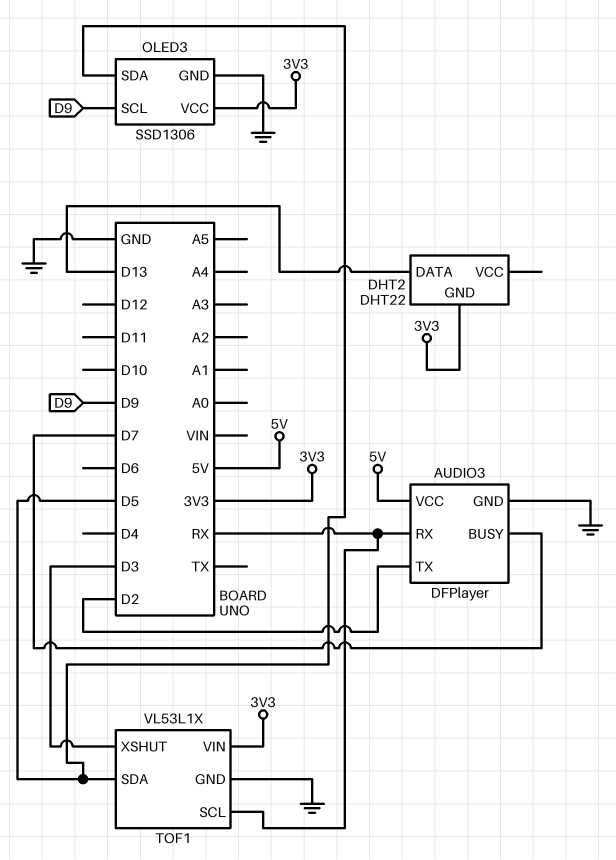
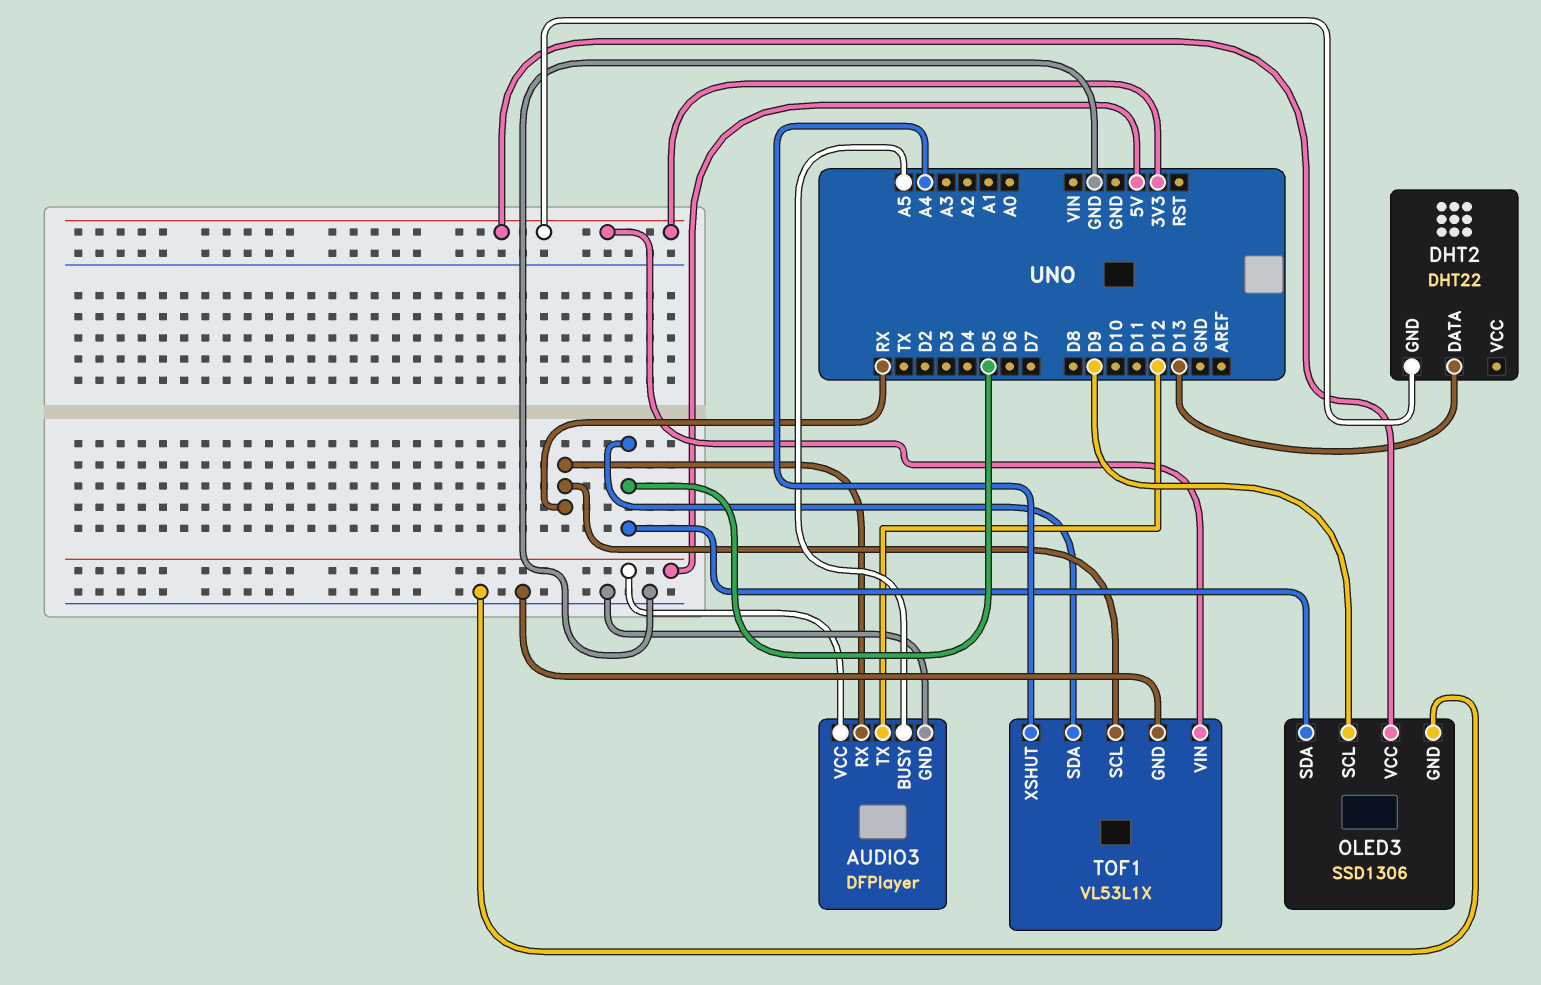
AUDIO3 pin BUSY: D7 -> A5
AUDIO3 pin TX: D2 -> D12
TOF1 pin XSHUT: D3 -> A4

